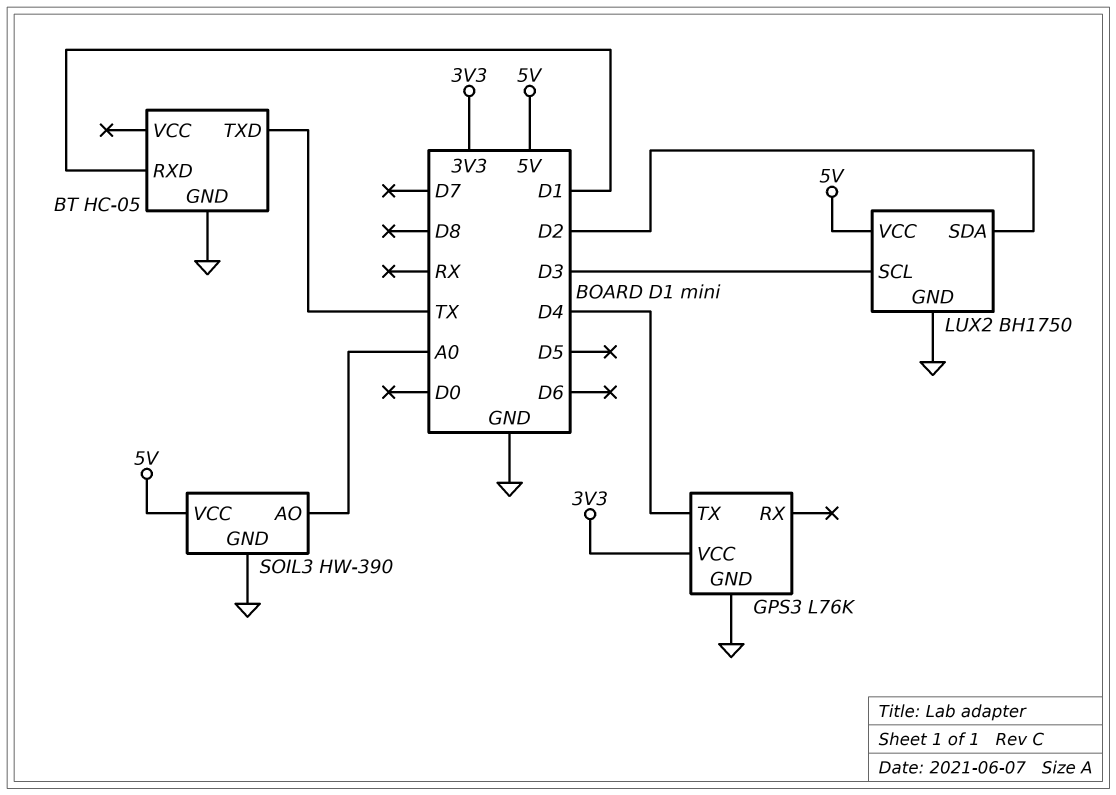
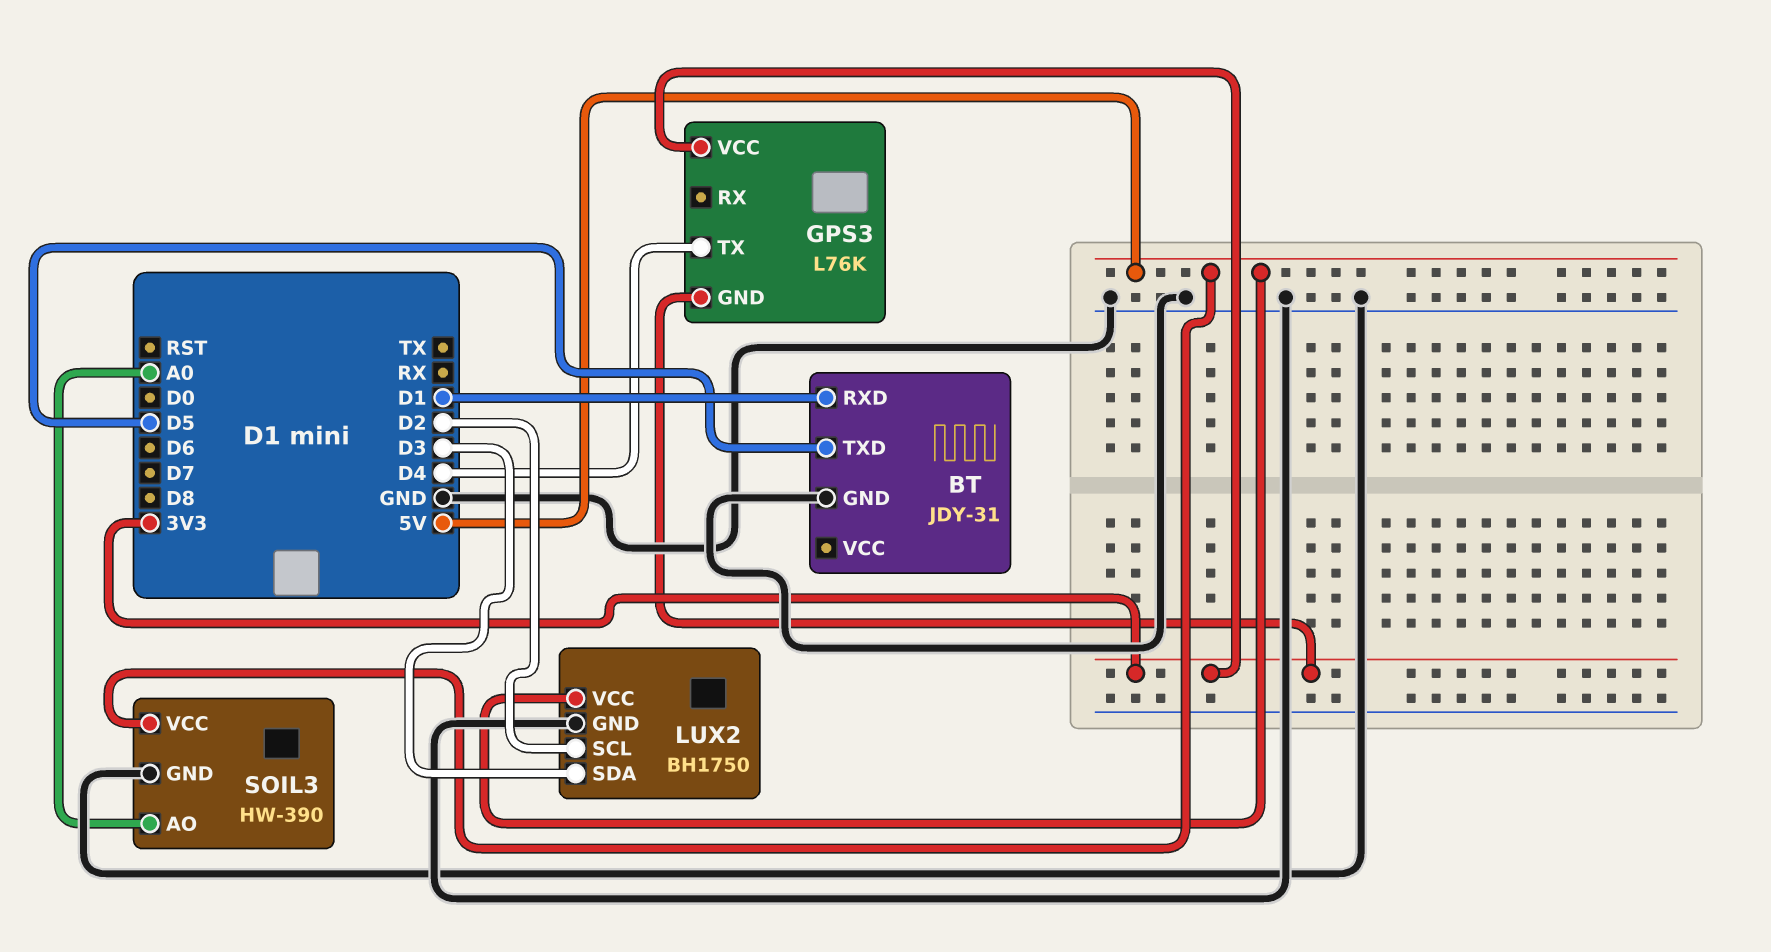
BT: HC-05 -> JDY-31
BT pin TXD: TX -> D5
GPS3 pin GND: GND -> 3V3
LUX2 pin SCL: D3 -> D2
LUX2 pin SDA: D2 -> D3

